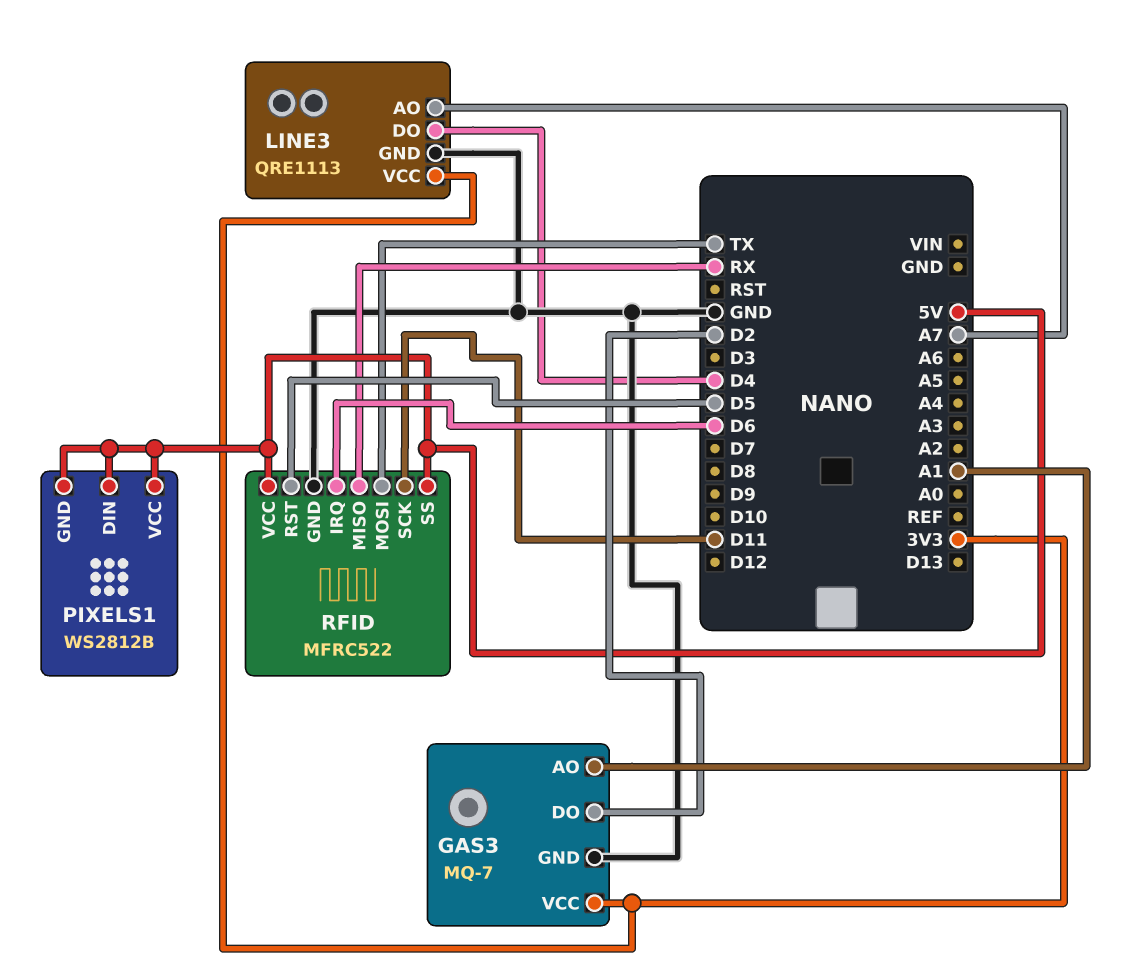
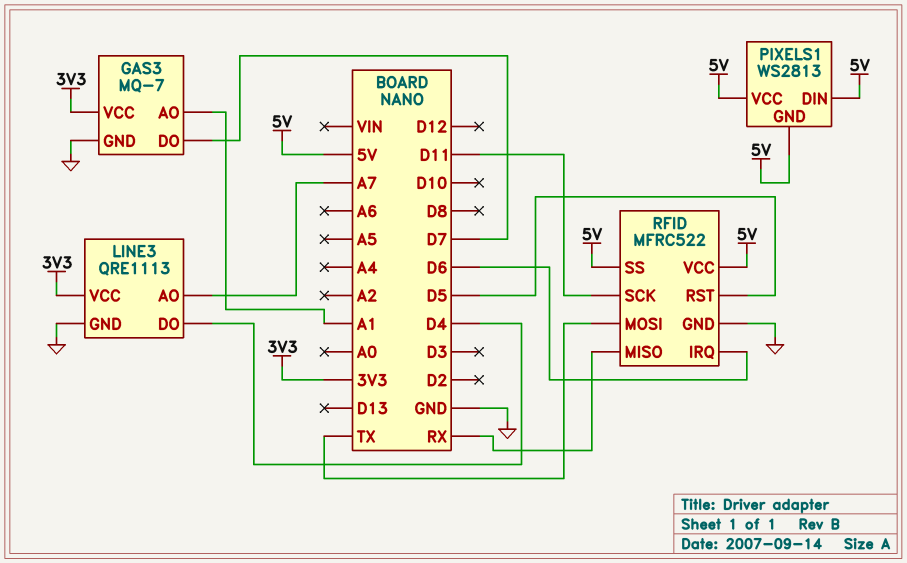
GAS3 pin DO: D2 -> D7
PIXELS1: WS2812B -> WS2813

